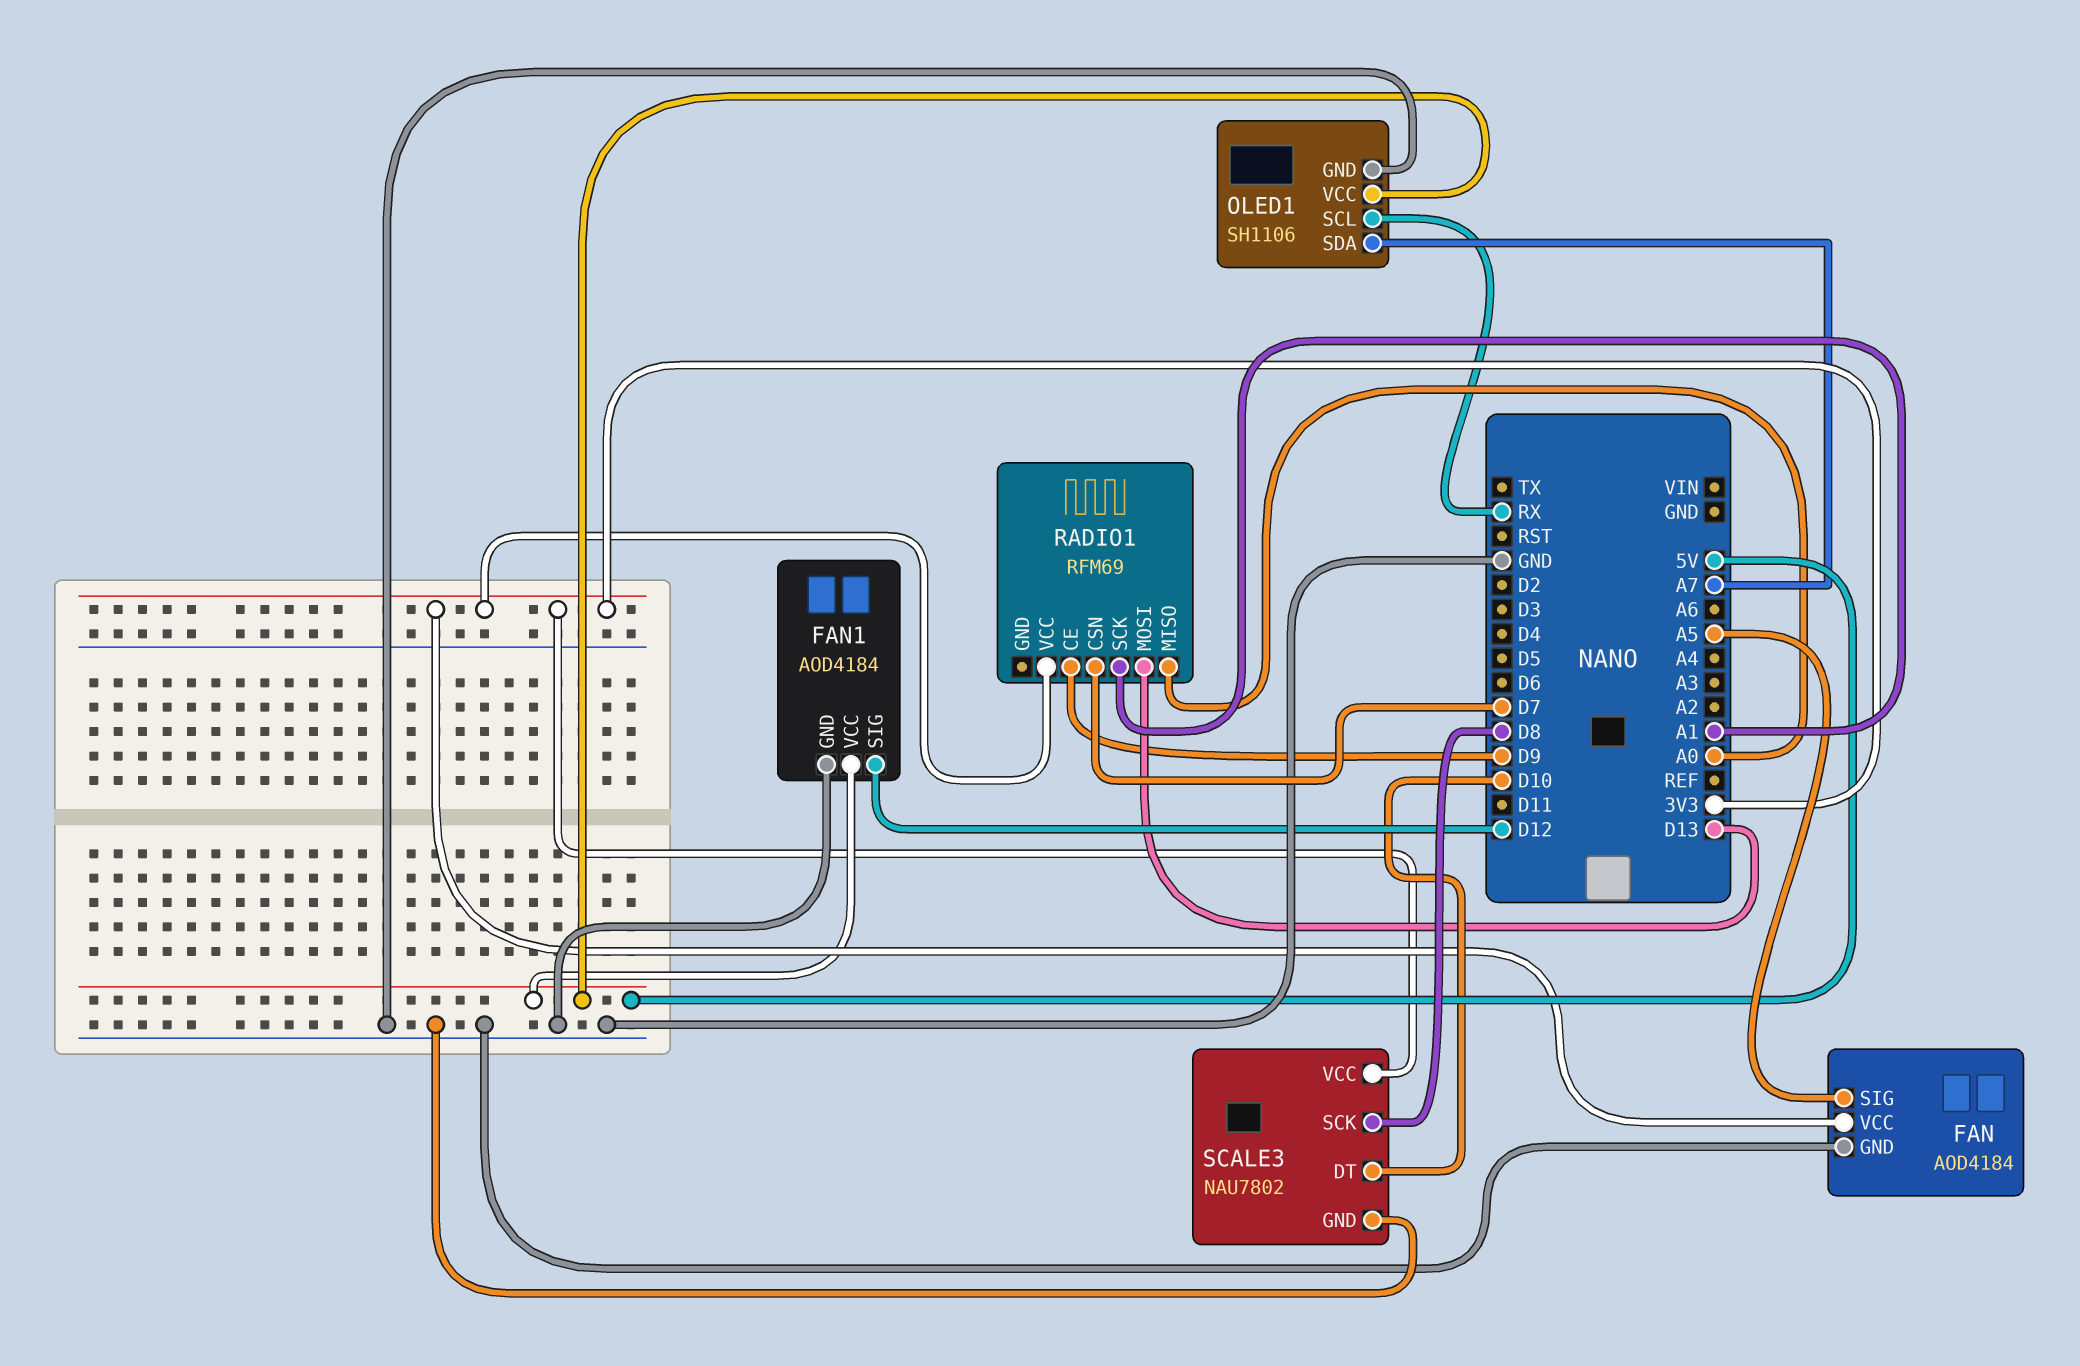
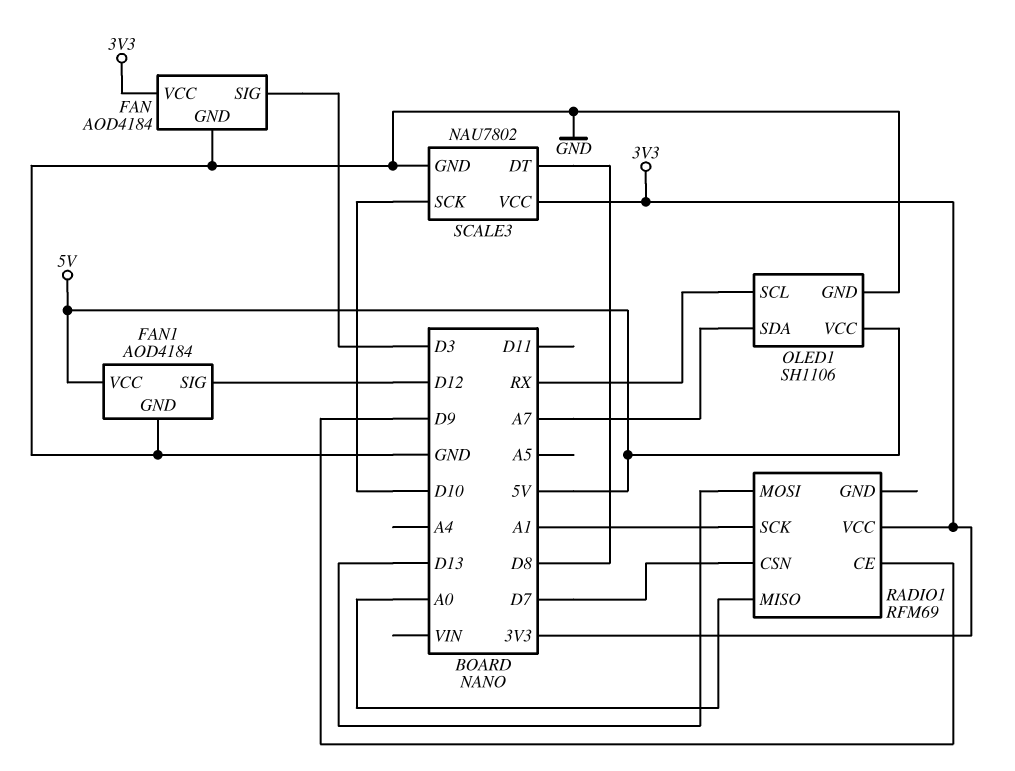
FAN pin SIG: A5 -> D3
SCALE3 pin DT: D10 -> D8
SCALE3 pin SCK: D8 -> D10

